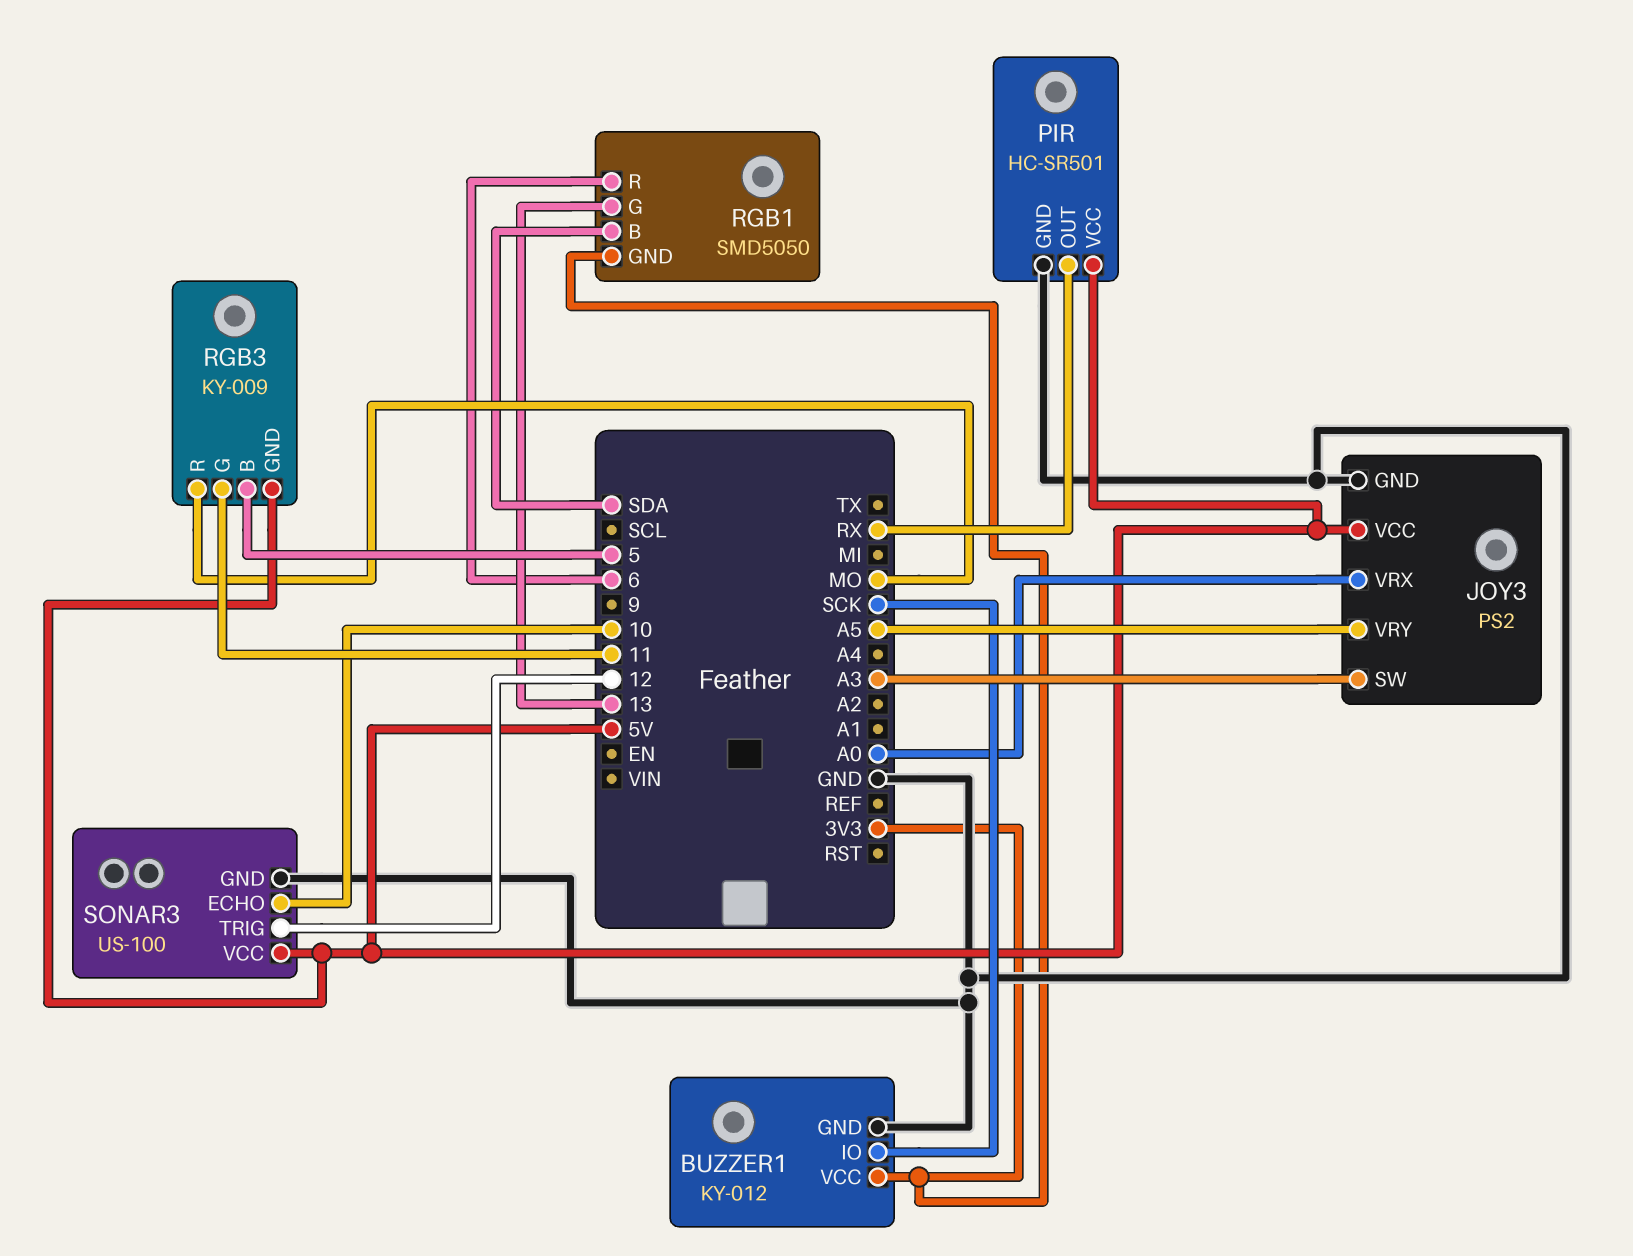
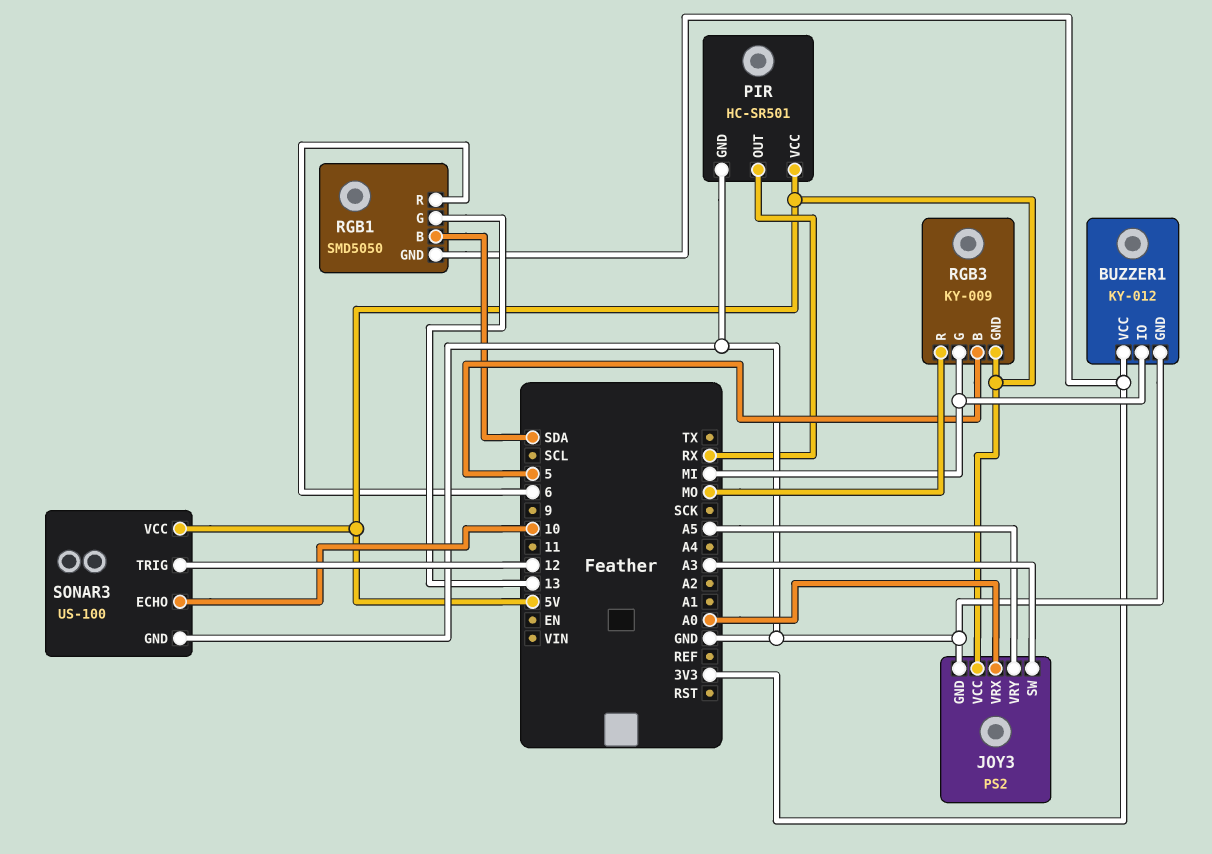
BUZZER1 pin IO: SCK -> MI
RGB3 pin G: 11 -> MI

